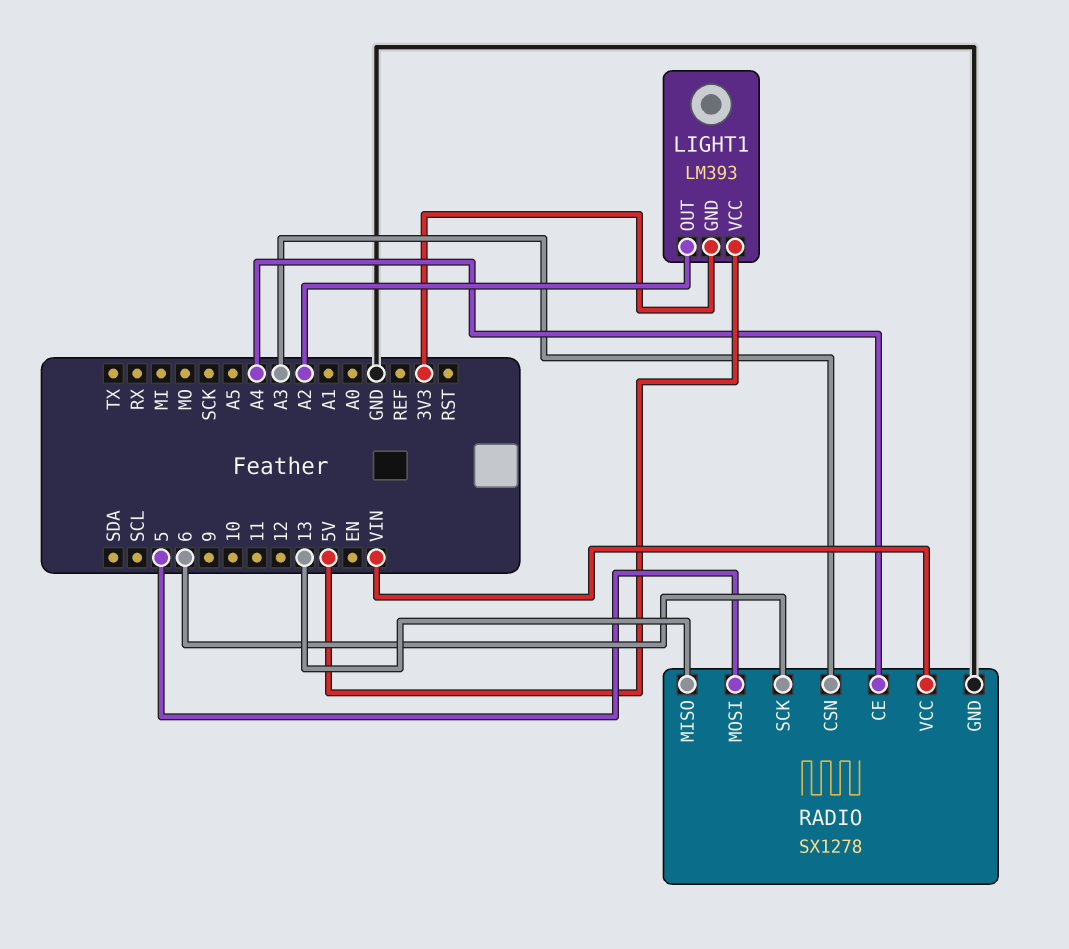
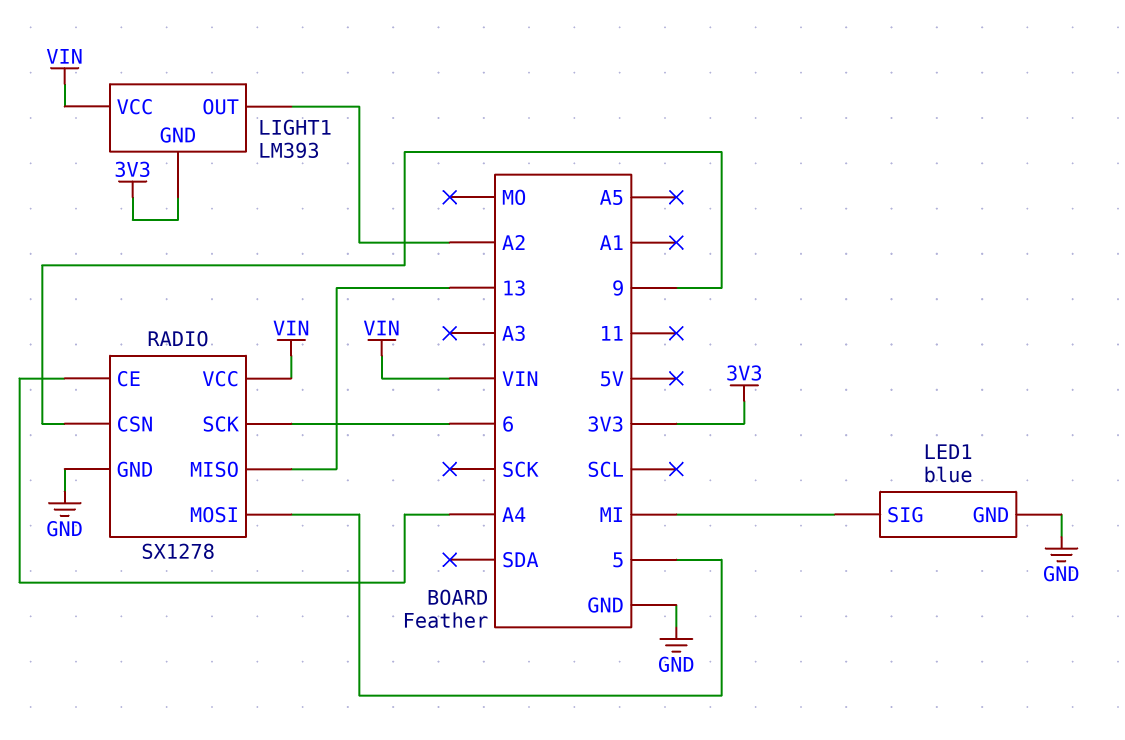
LED1: none -> blue
LED1 pin GND: none -> GND
LED1 pin SIG: none -> MI
LIGHT1 pin VCC: 5V -> VIN
RADIO pin CSN: A3 -> 9

